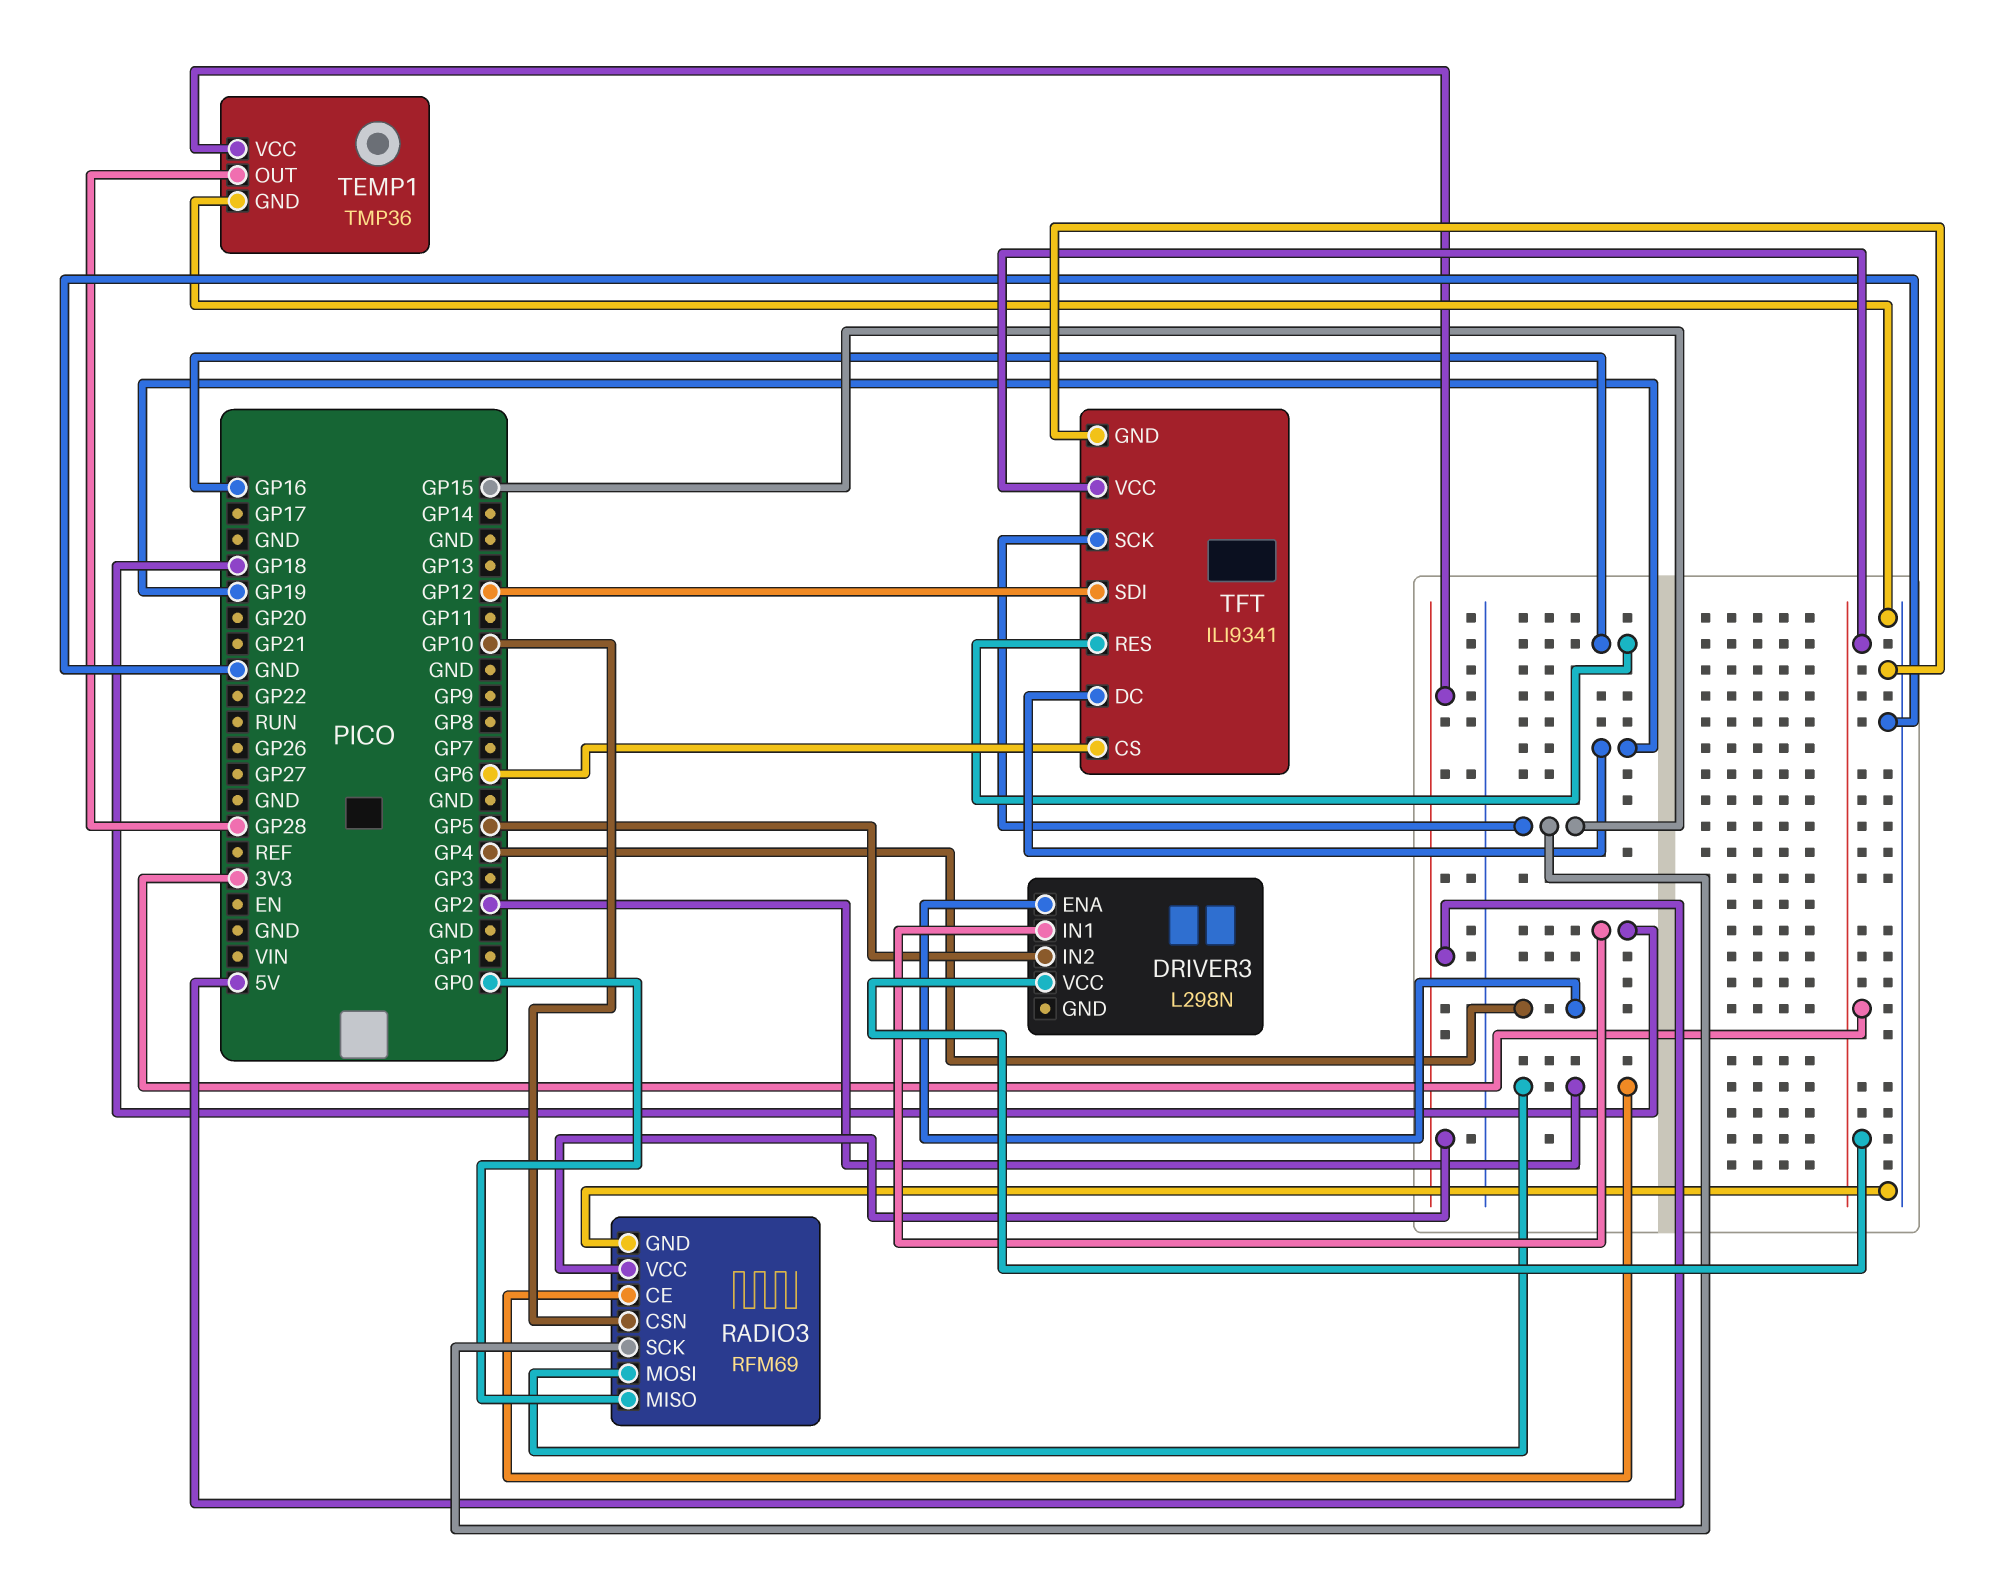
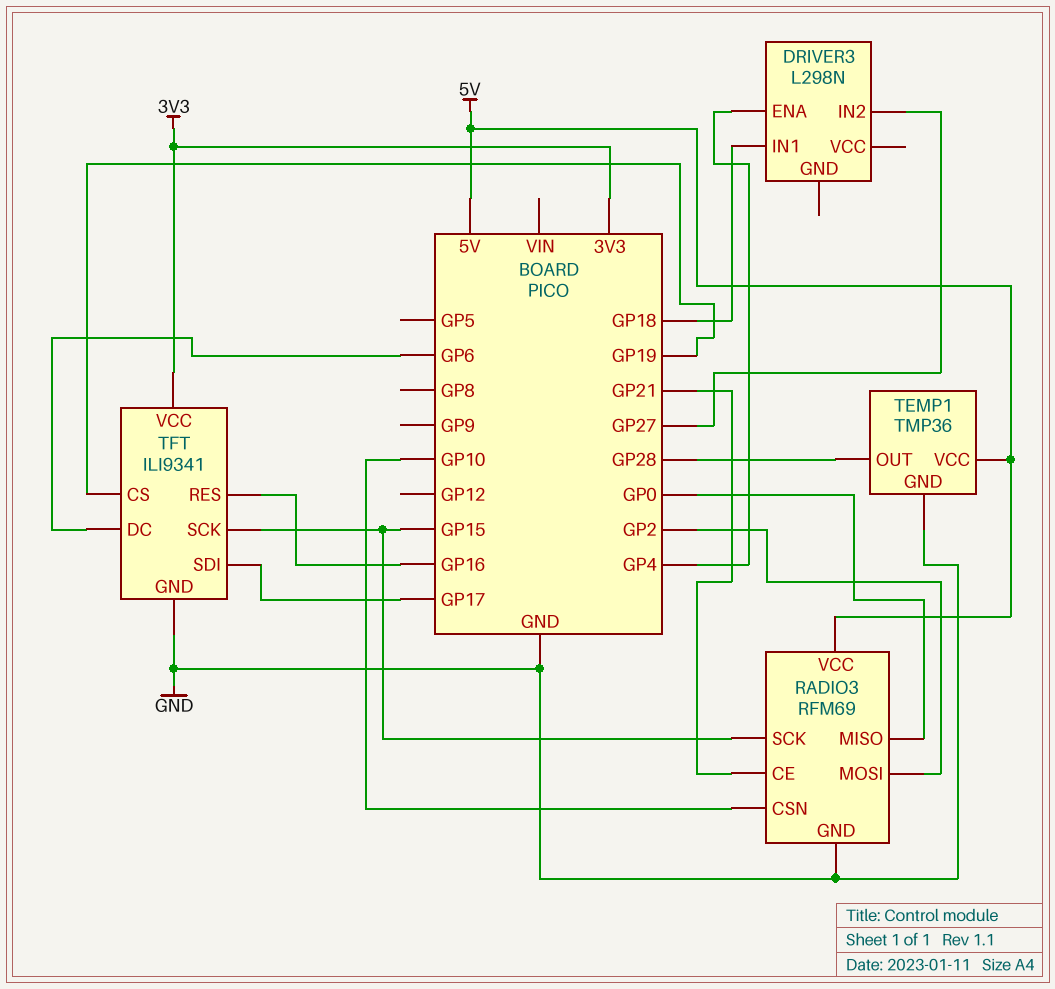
DRIVER3 pin IN2: GP5 -> GP27
DRIVER3 pin VCC: 3V3 -> none
RADIO3 pin CE: GP2 -> GP21
TFT pin CS: GP6 -> GP19
TFT pin DC: GP19 -> GP6
TFT pin SDI: GP12 -> GP17

